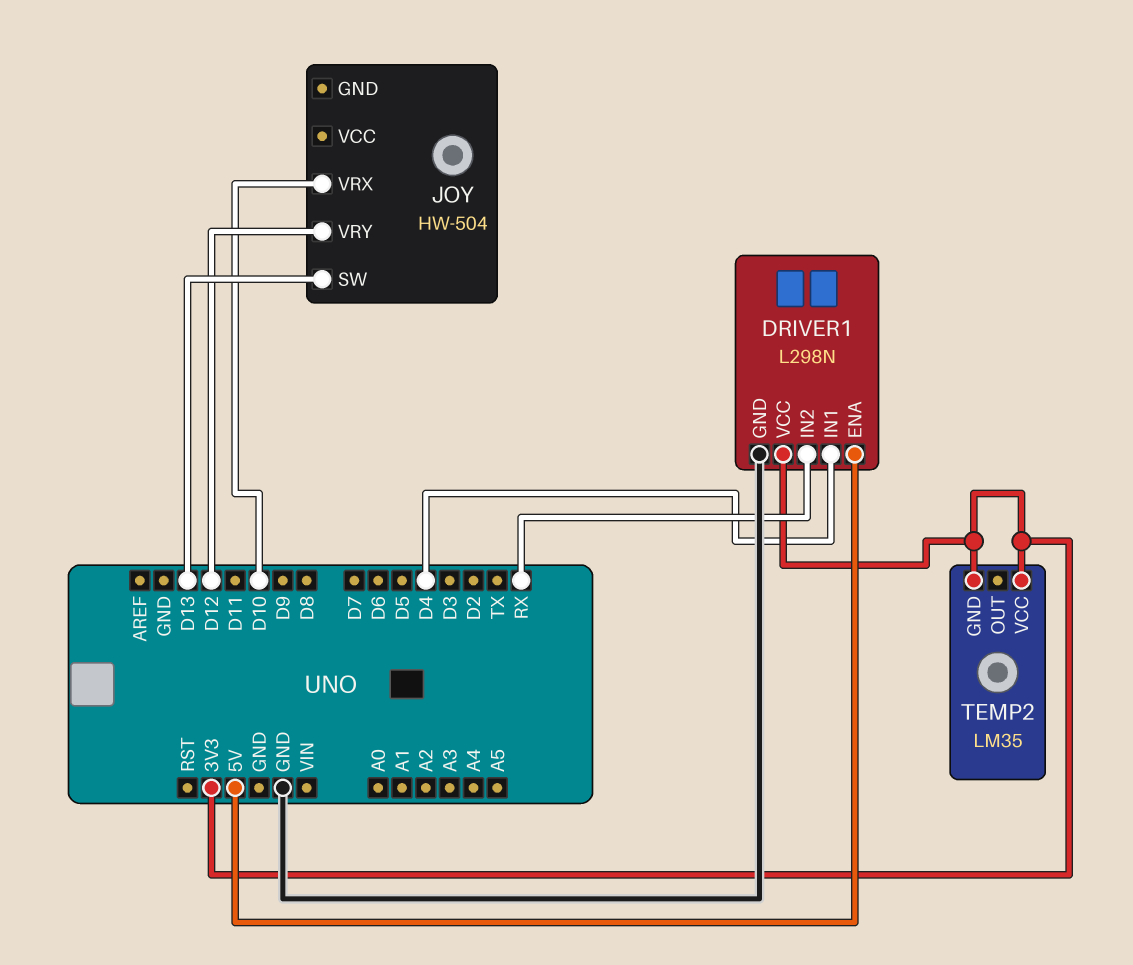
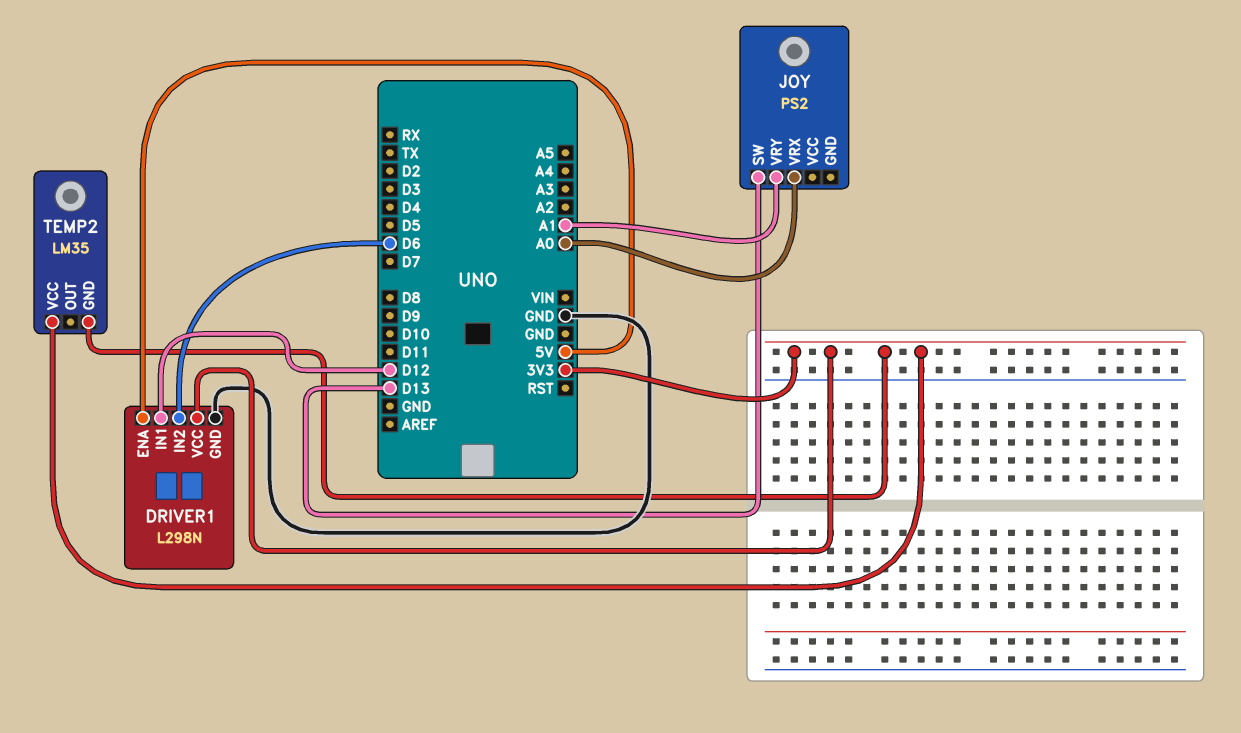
DRIVER1 pin IN1: D4 -> D12
DRIVER1 pin IN2: RX -> D6
JOY: HW-504 -> PS2
JOY pin VRX: D10 -> A0
JOY pin VRY: D12 -> A1

